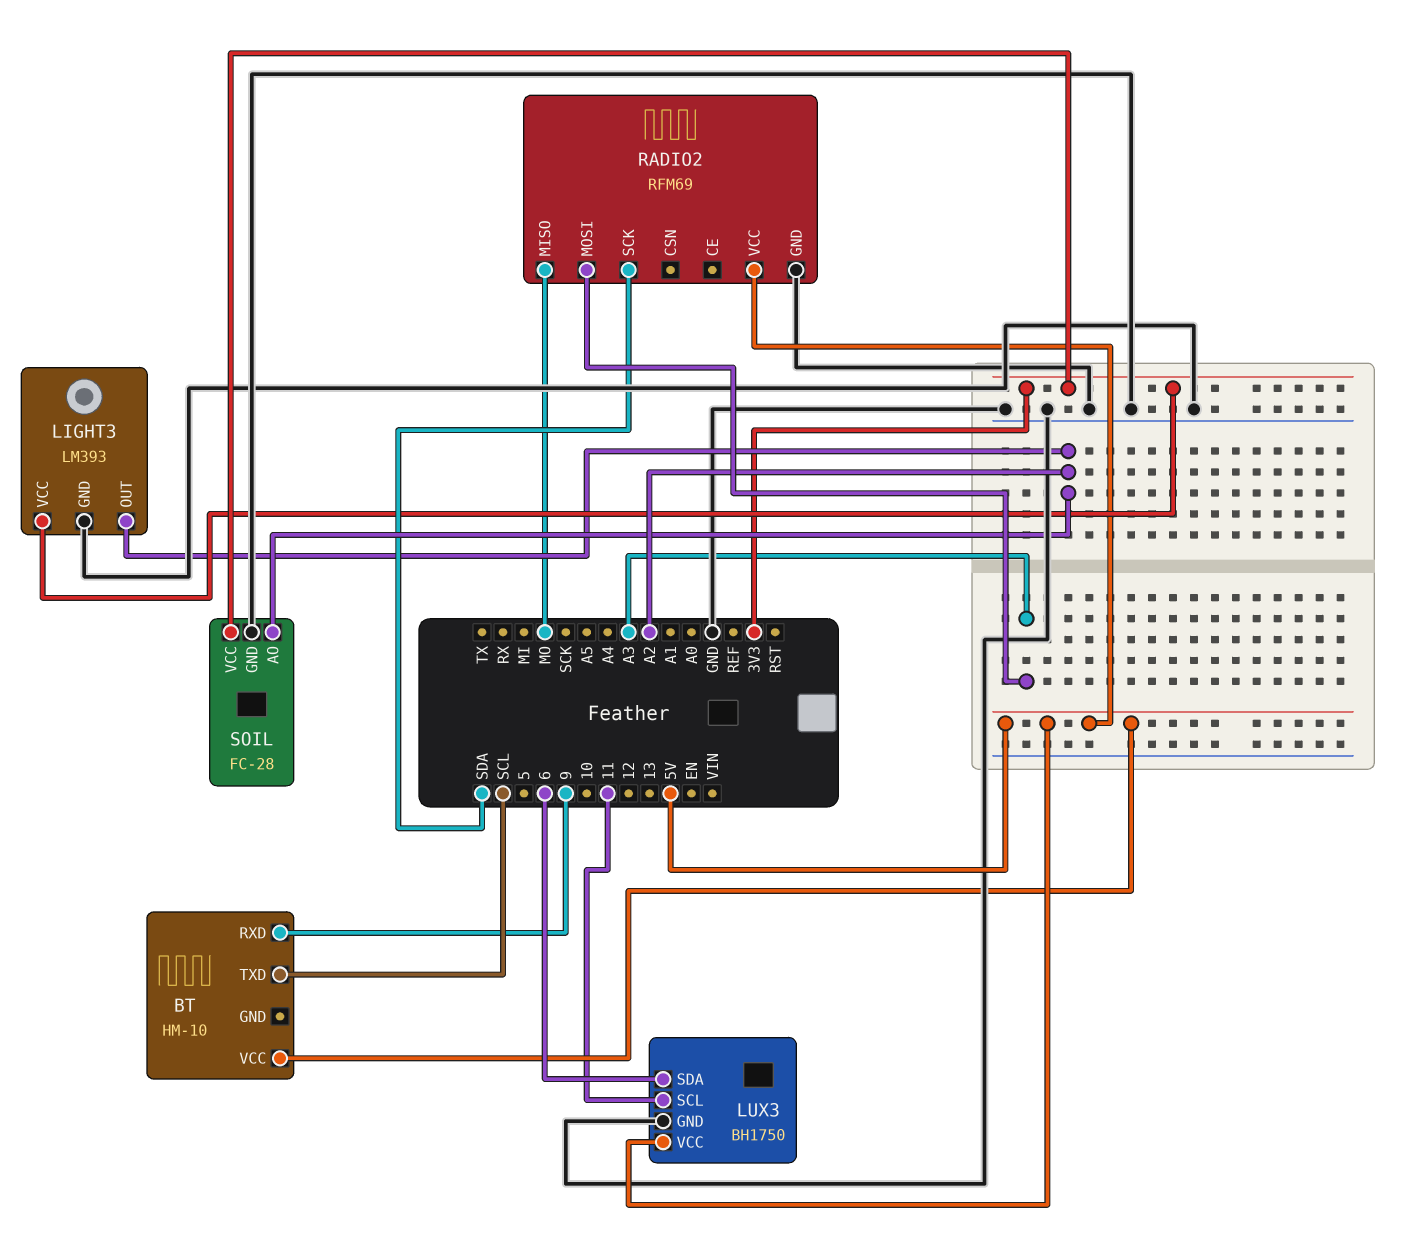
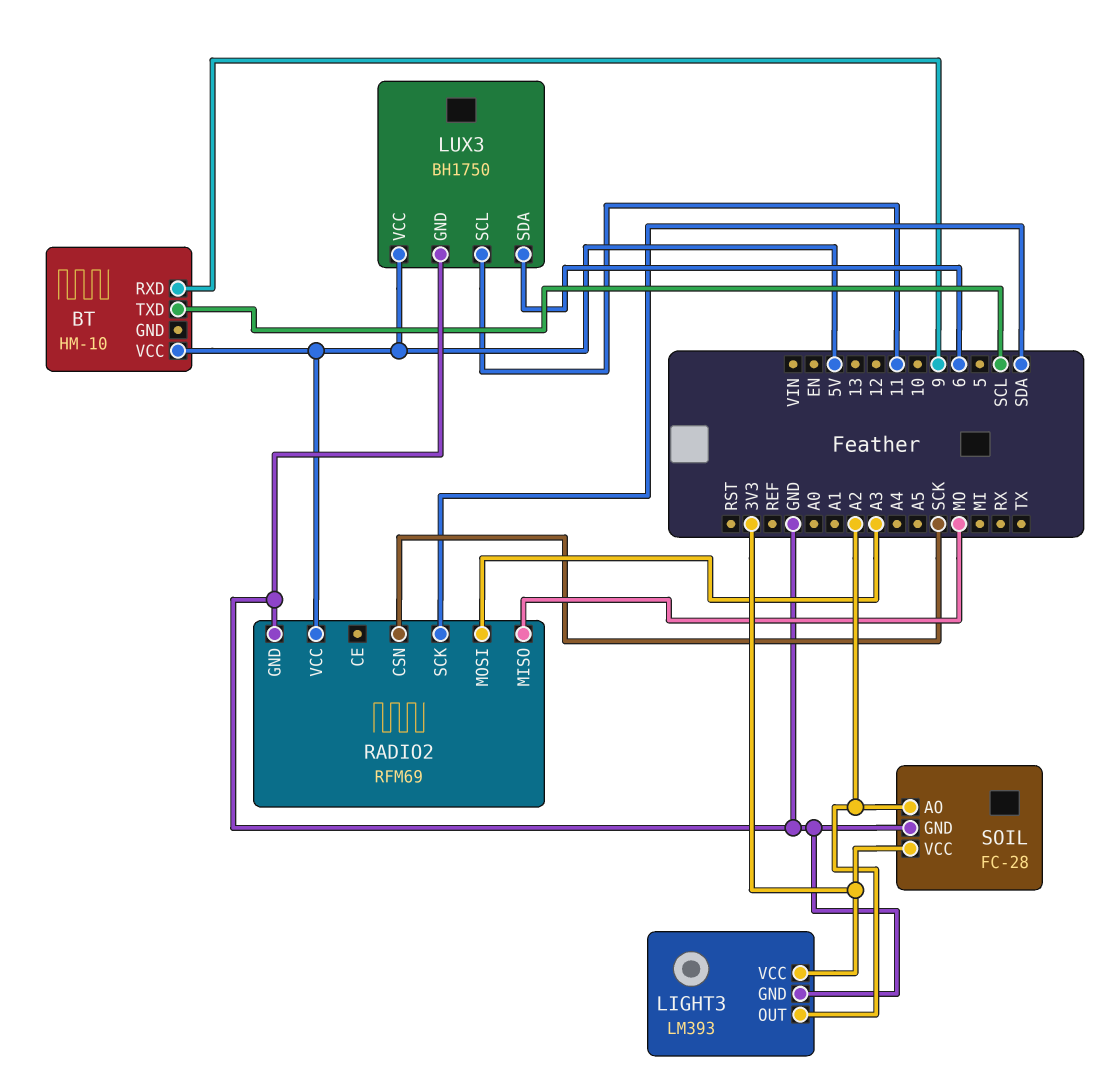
RADIO2 pin CSN: none -> SCK

